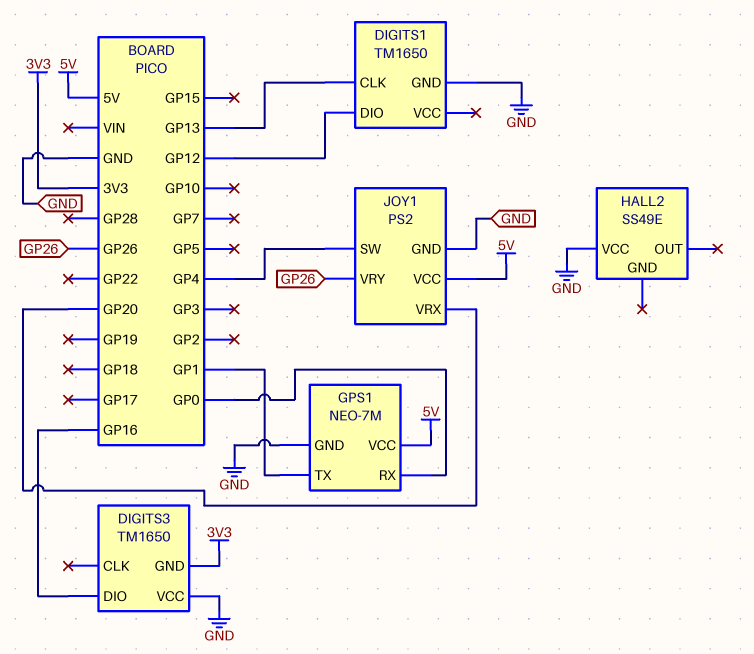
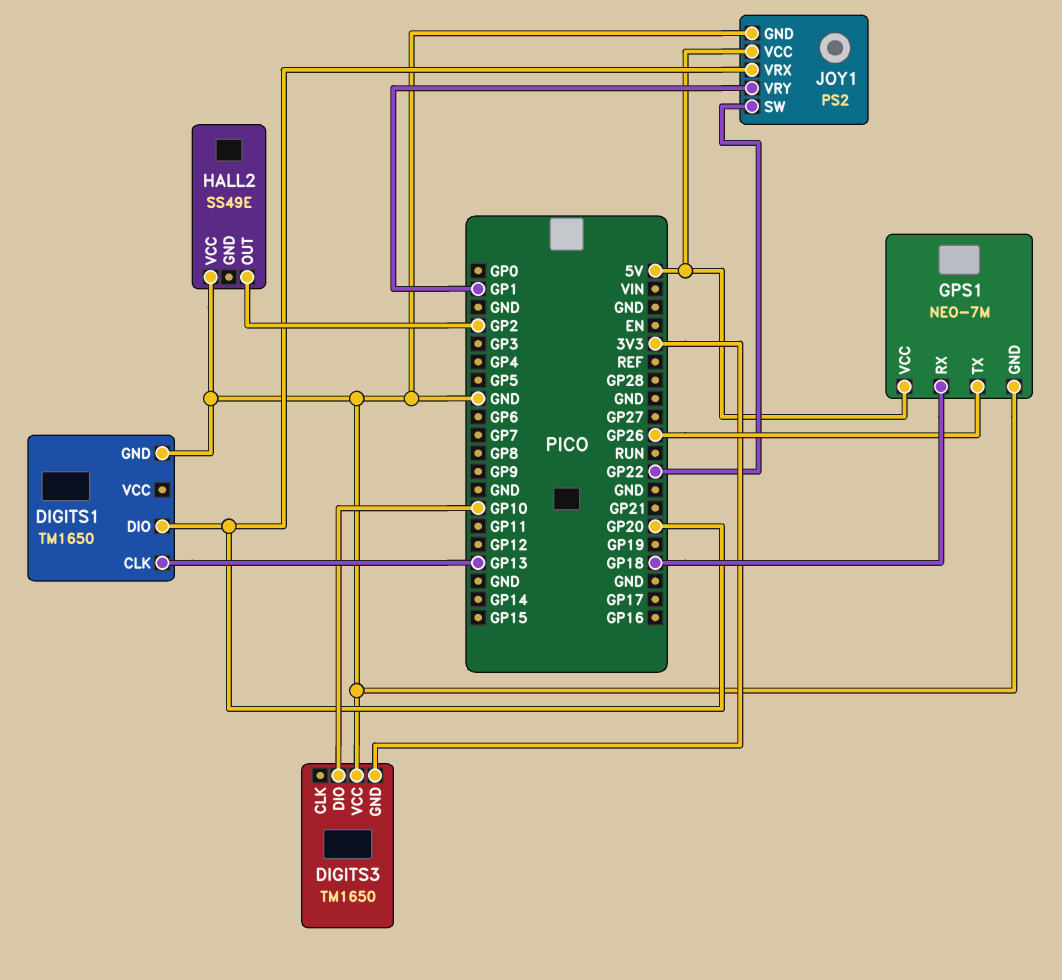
DIGITS1 pin DIO: GP12 -> GP20
DIGITS3 pin DIO: GP16 -> GP10
GPS1 pin RX: GP0 -> GP18
GPS1 pin TX: GP1 -> GP26
HALL2 pin OUT: none -> GP2
JOY1 pin SW: GP4 -> GP22
JOY1 pin VRY: GP26 -> GP1

